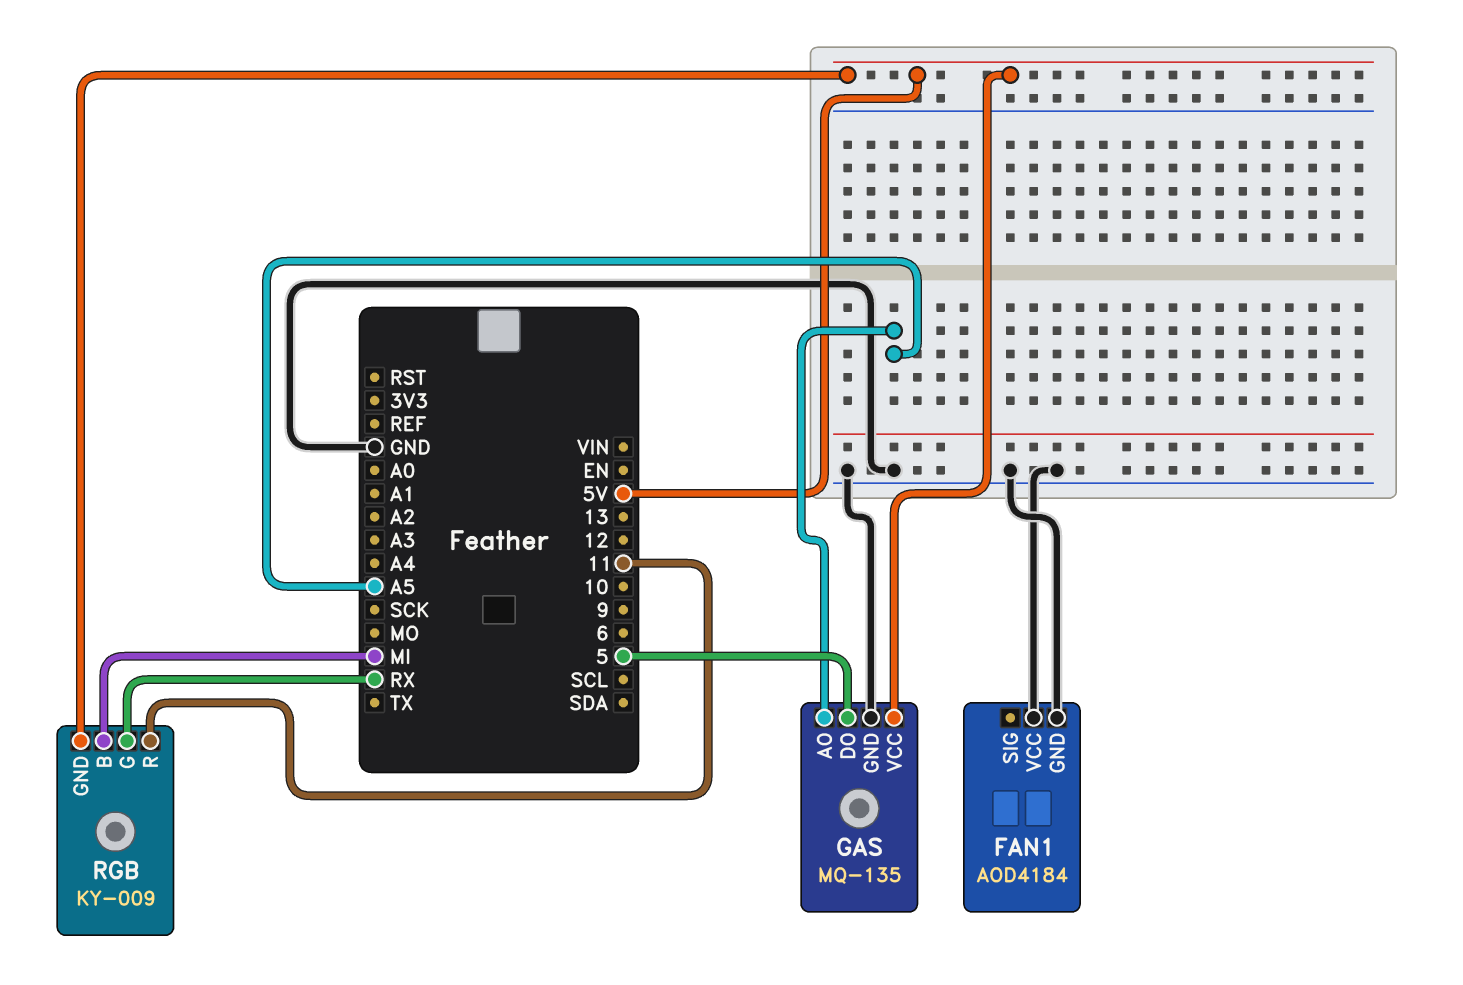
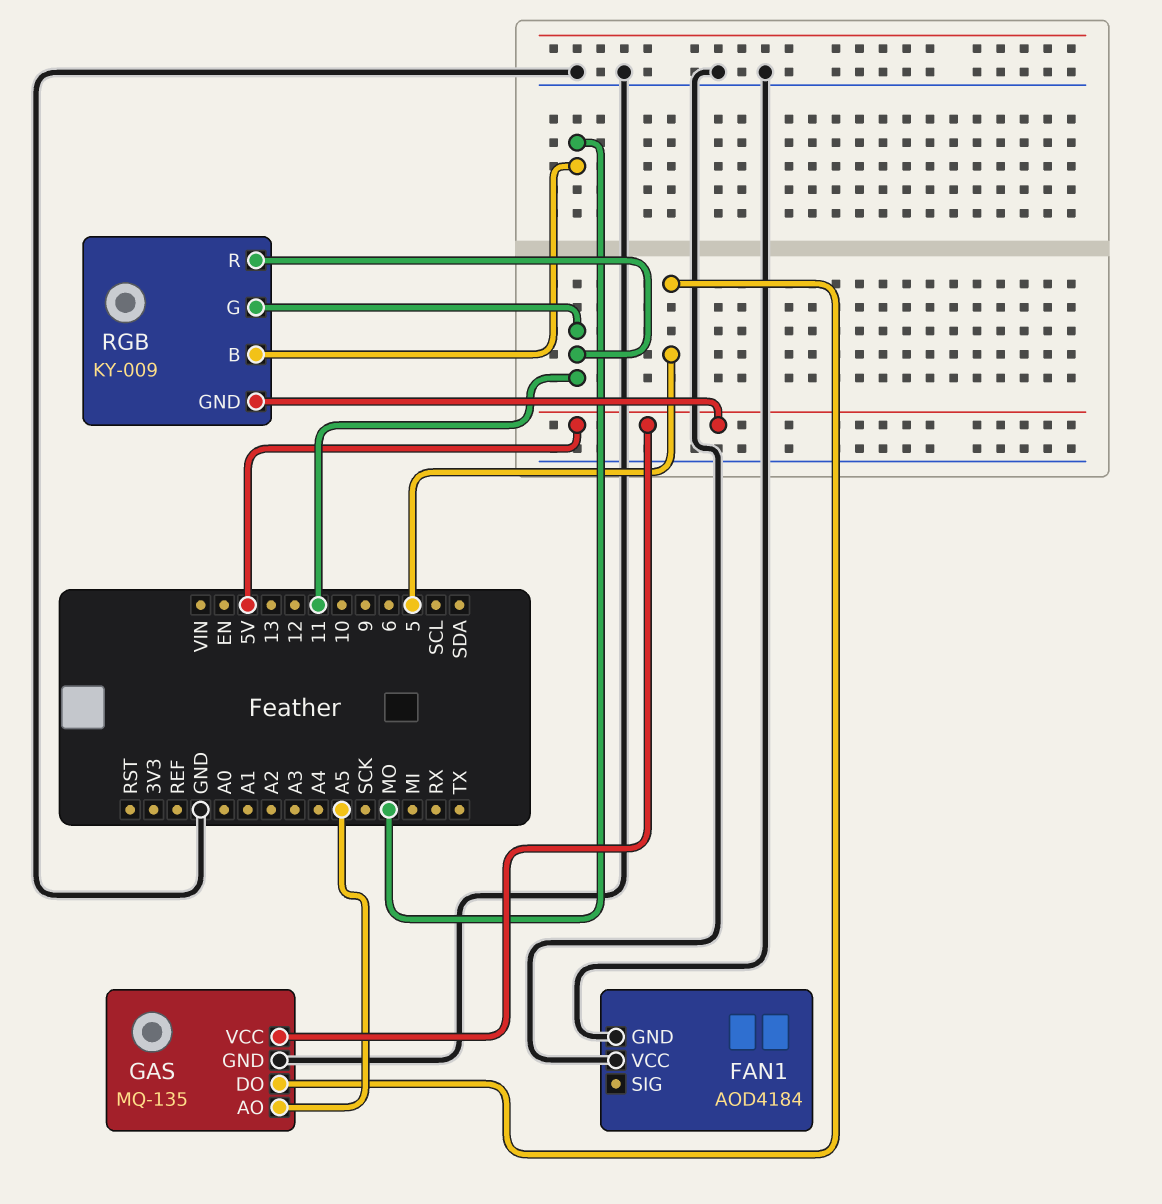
RGB pin B: MI -> MO
RGB pin G: RX -> 11

